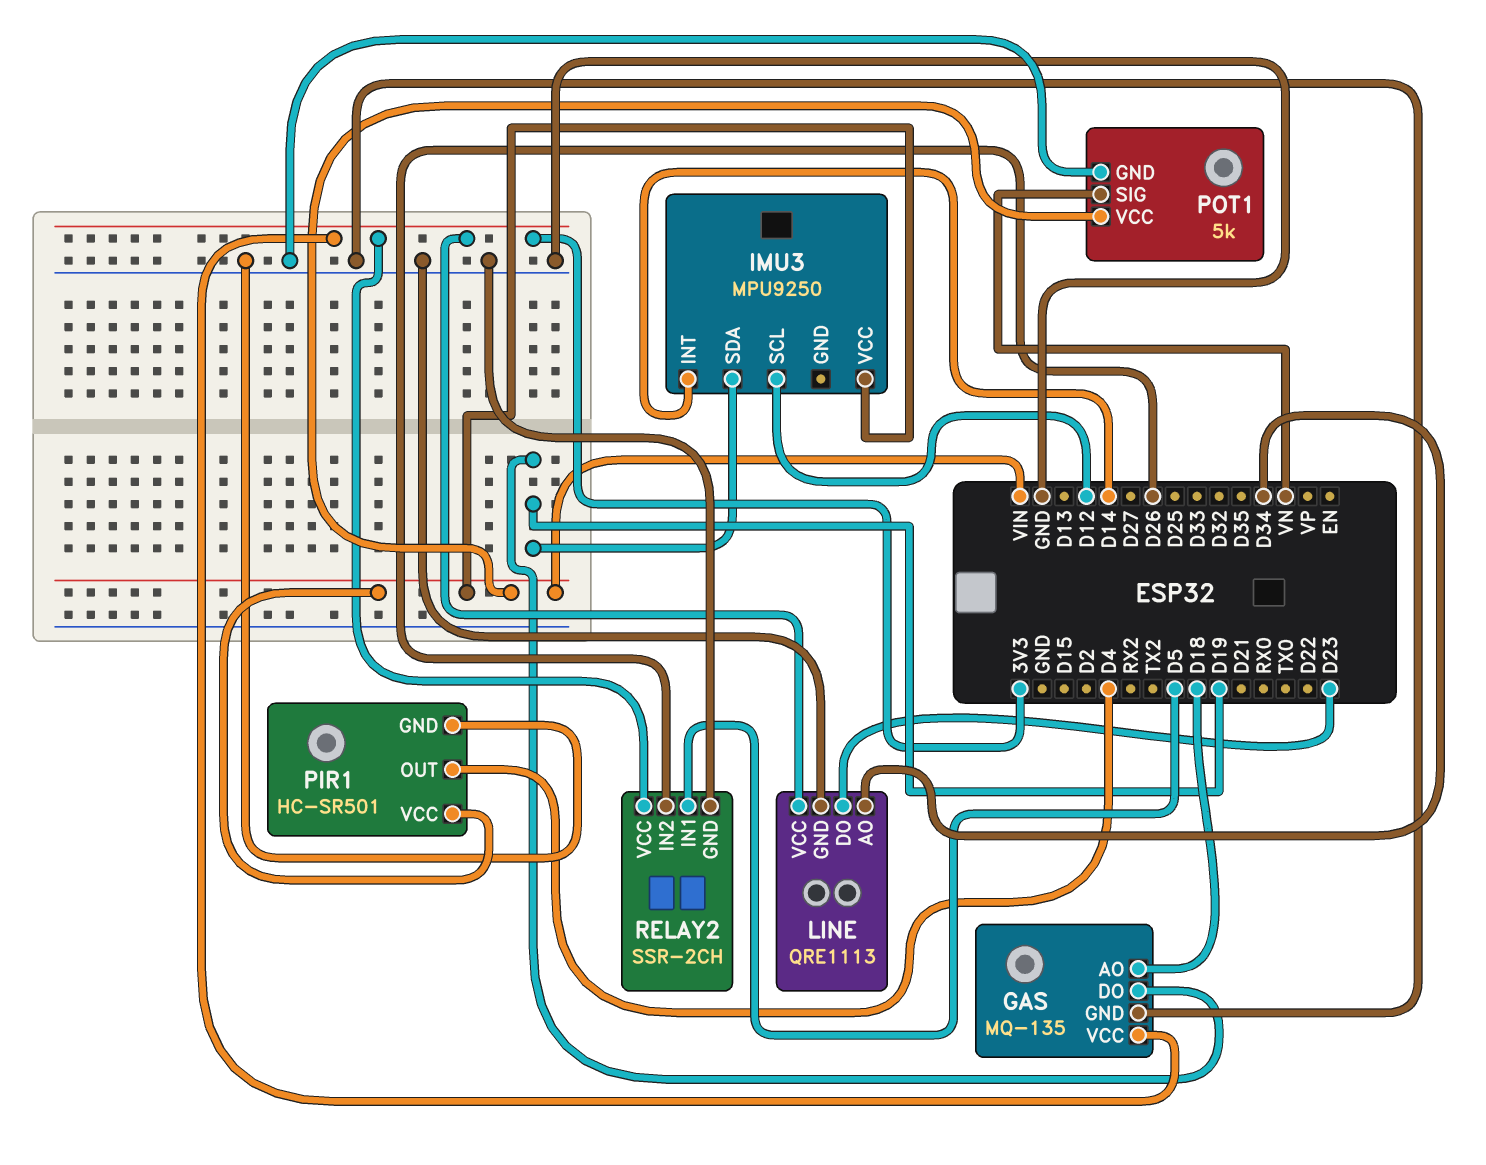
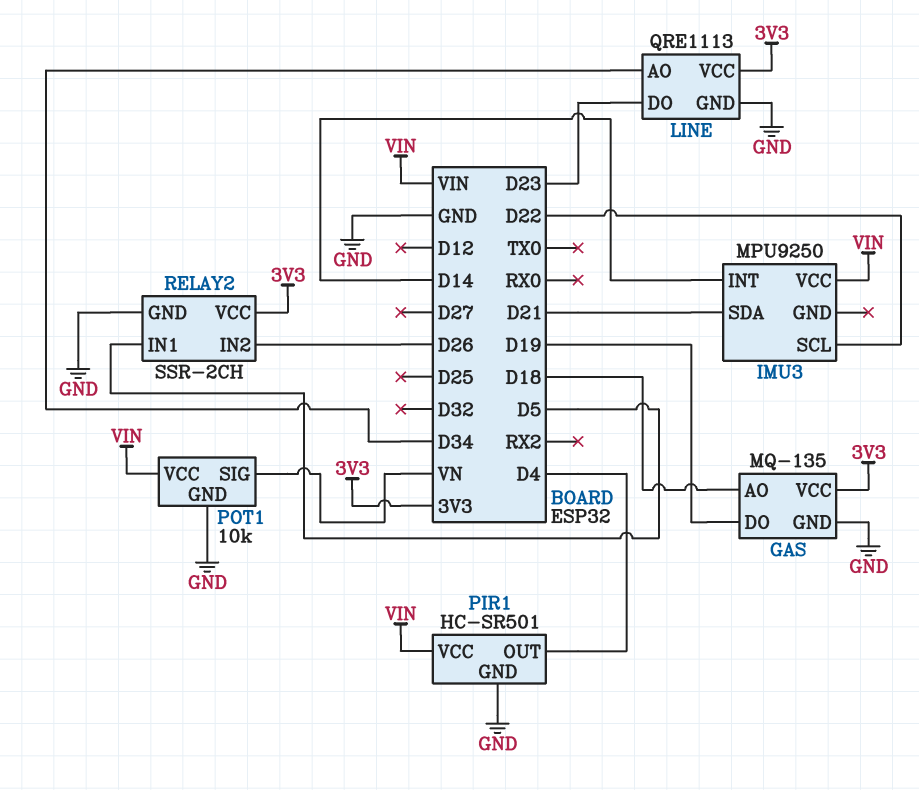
IMU3 pin SCL: D12 -> D22
IMU3 pin SDA: D19 -> D21
POT1: 5k -> 10k

